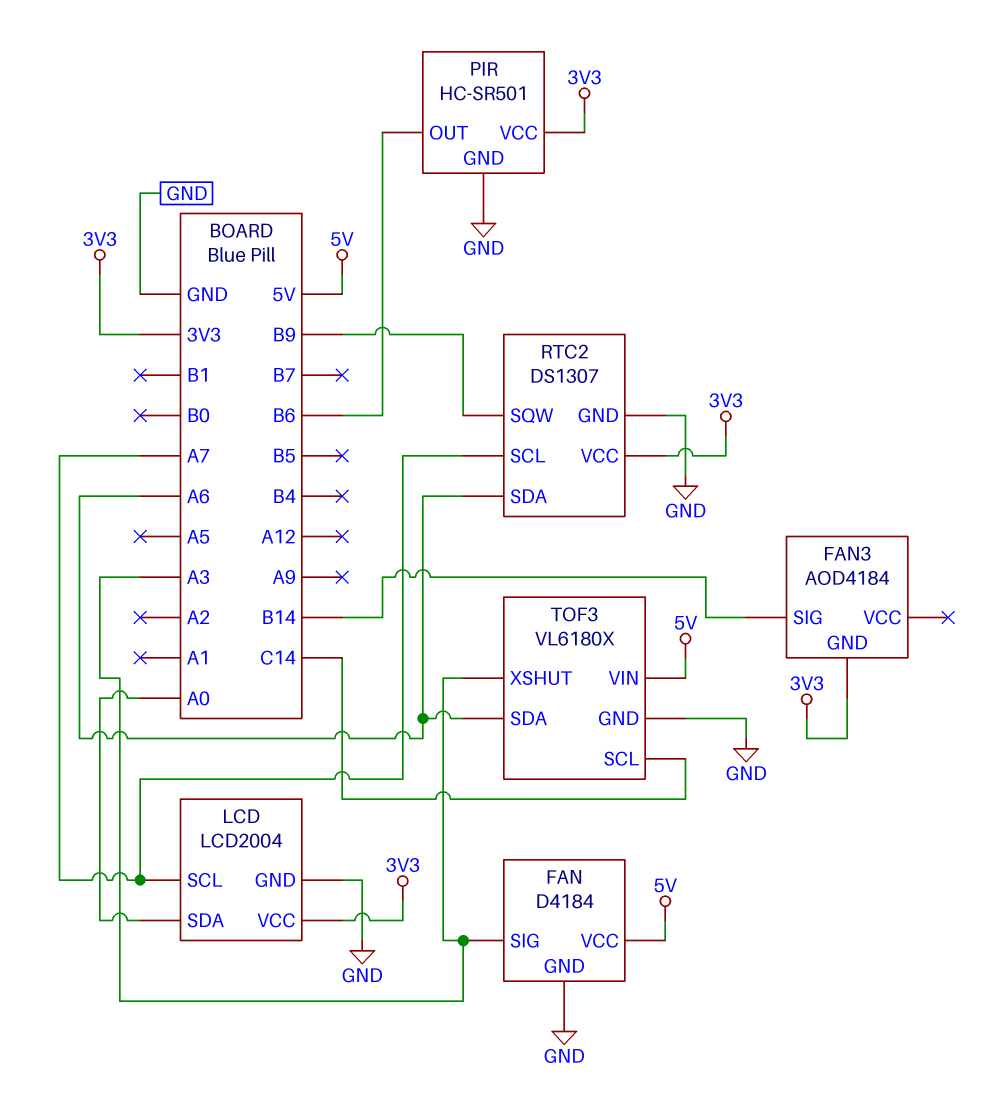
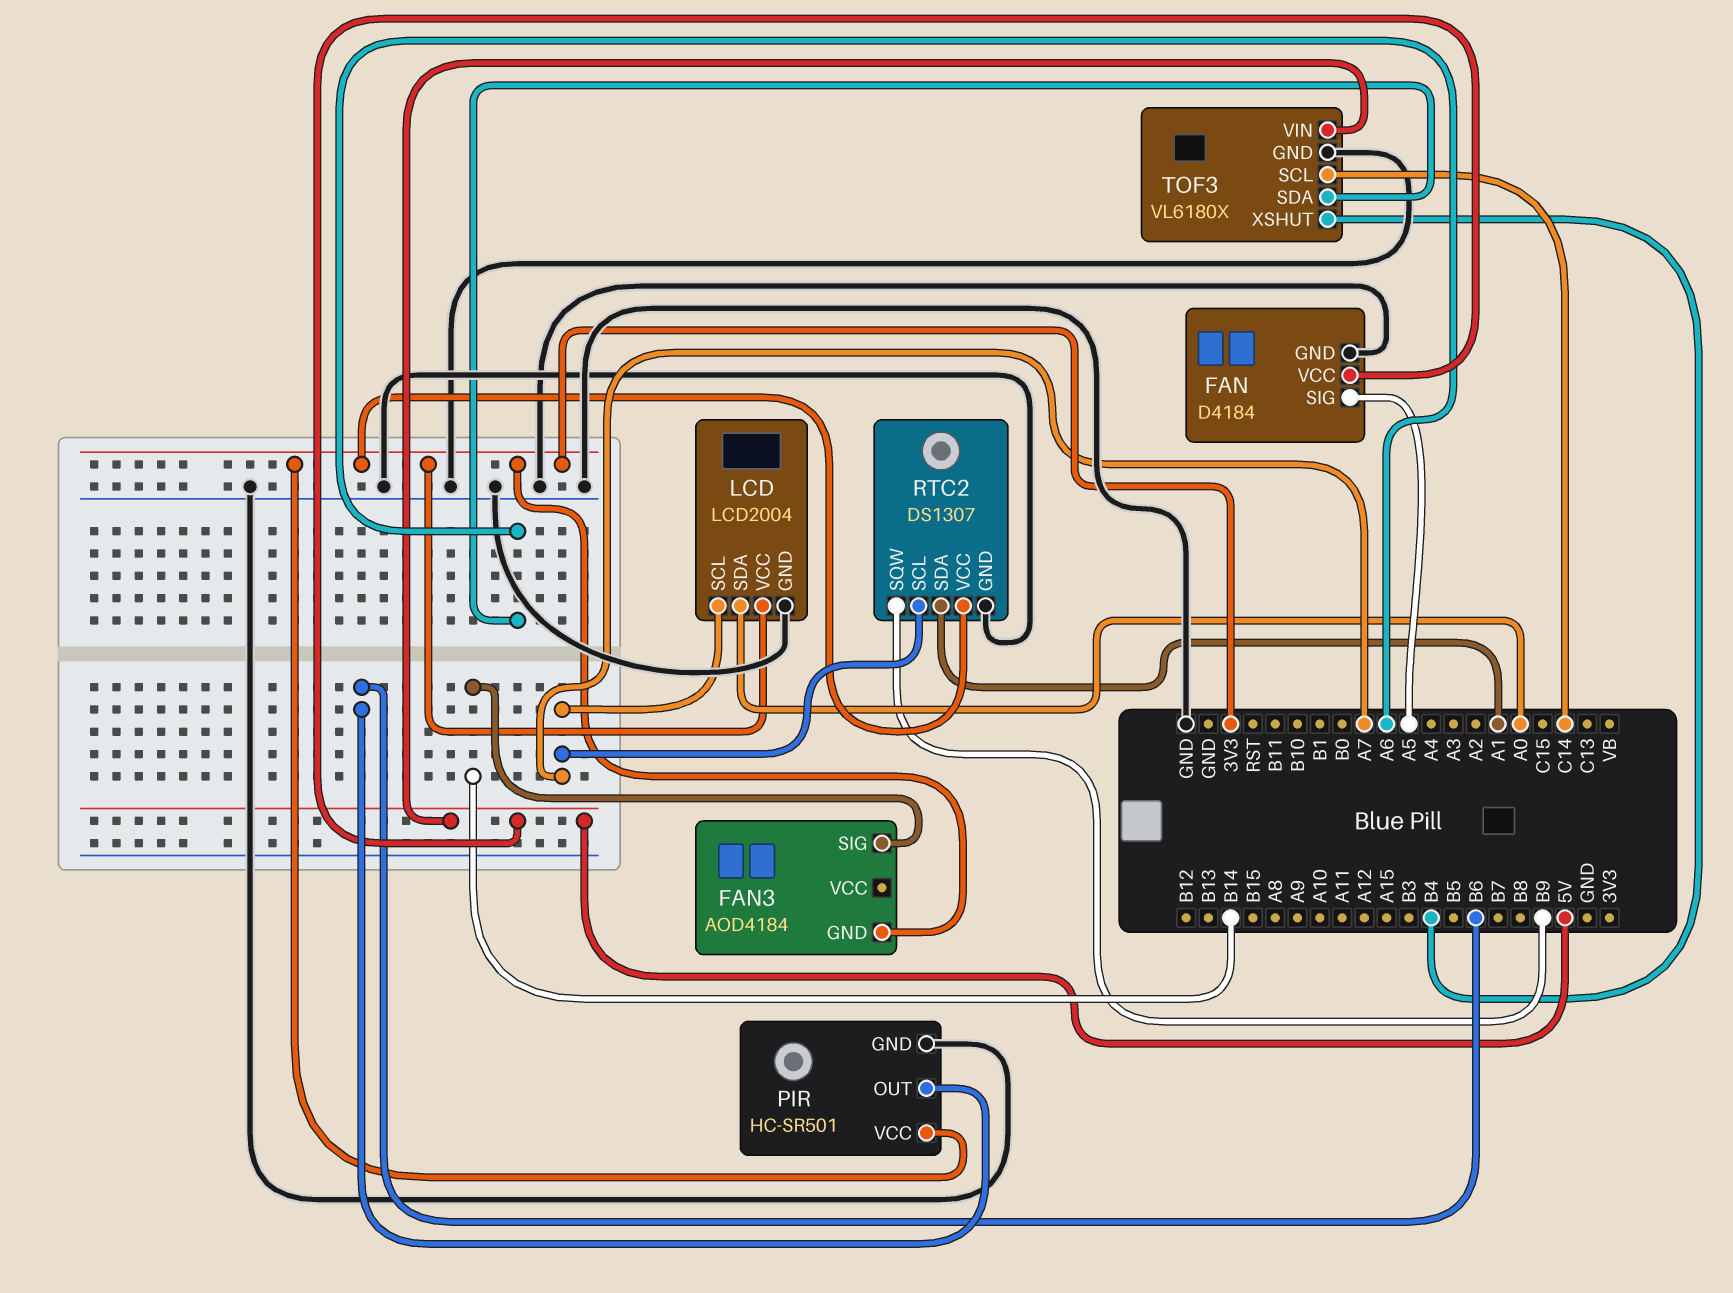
FAN pin SIG: A3 -> A5
RTC2 pin SDA: A6 -> A1
TOF3 pin XSHUT: A3 -> B4

